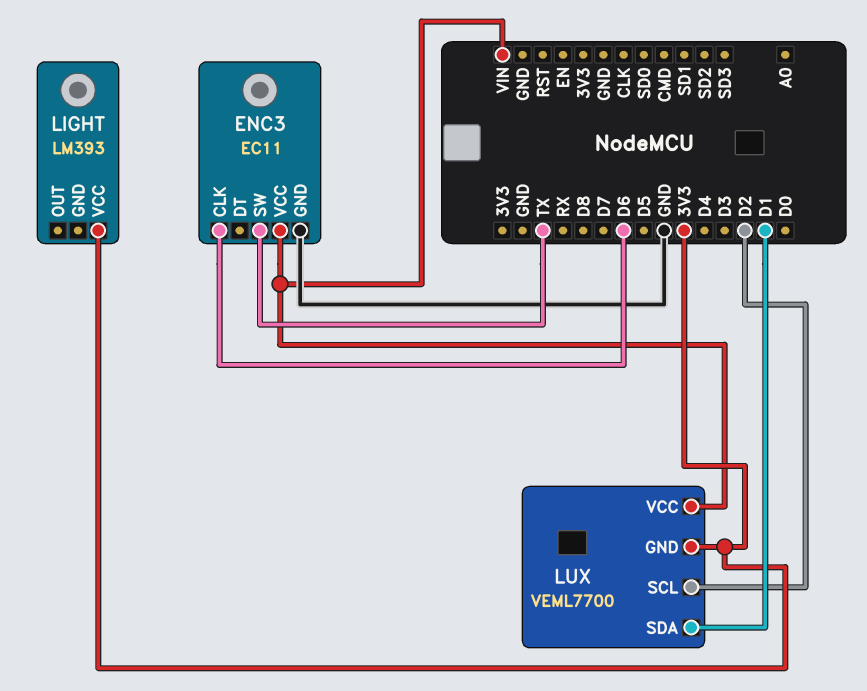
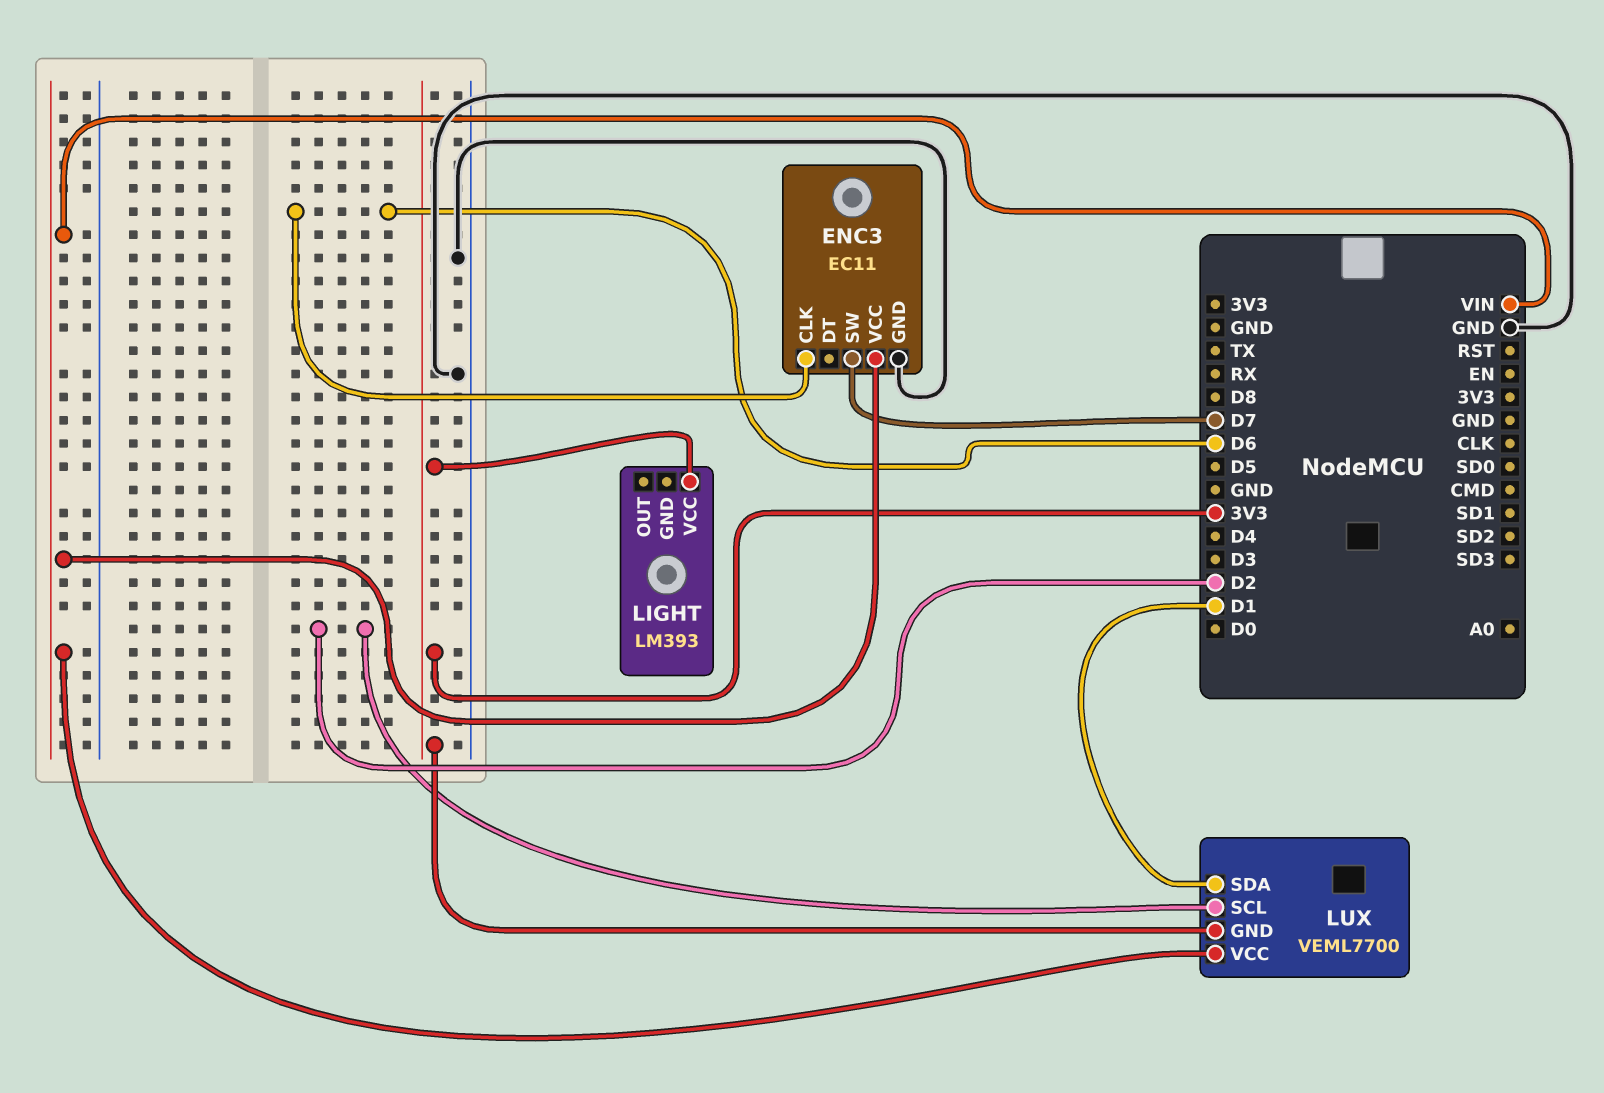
ENC3 pin SW: TX -> D7

